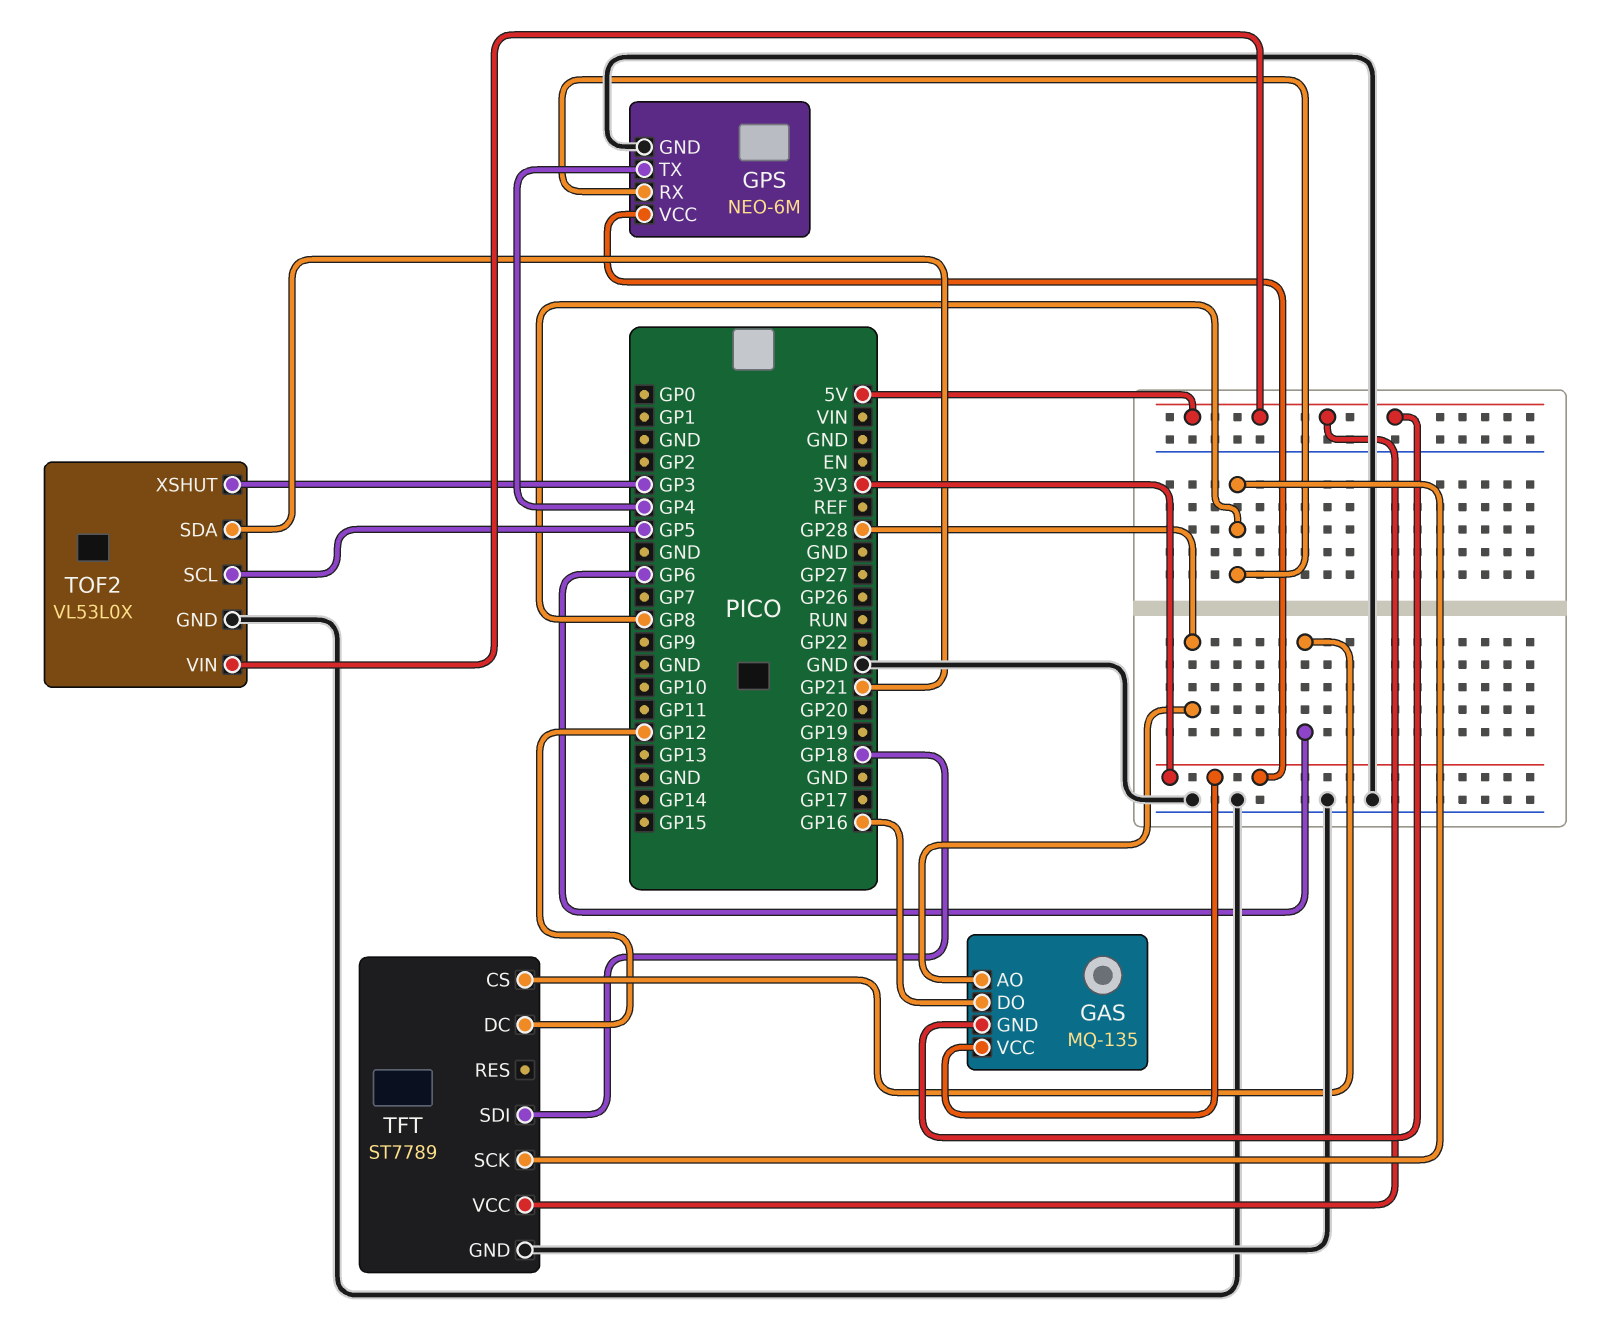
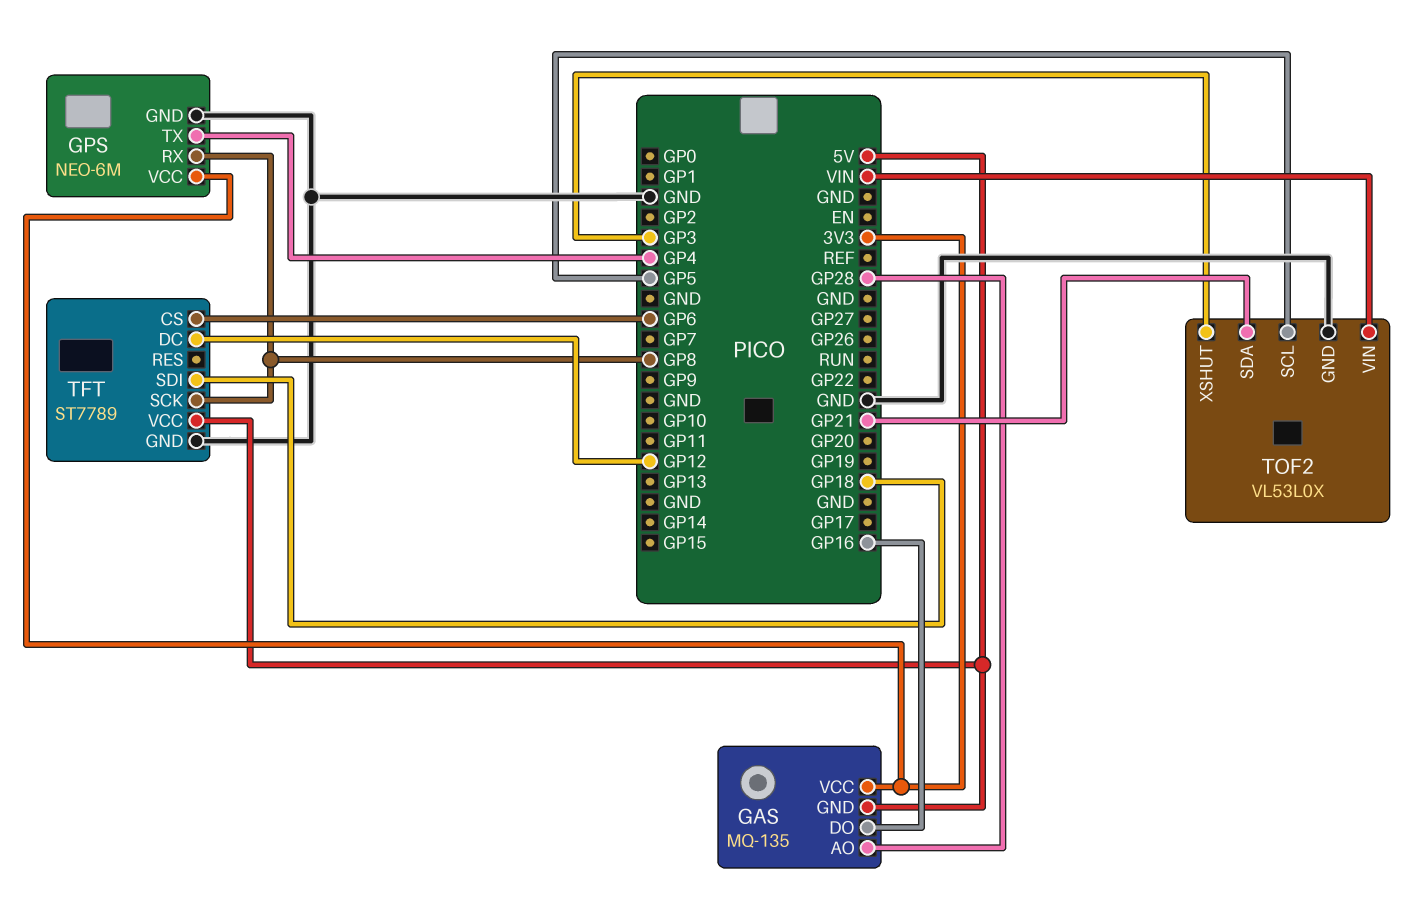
TOF2 pin VIN: 5V -> VIN

